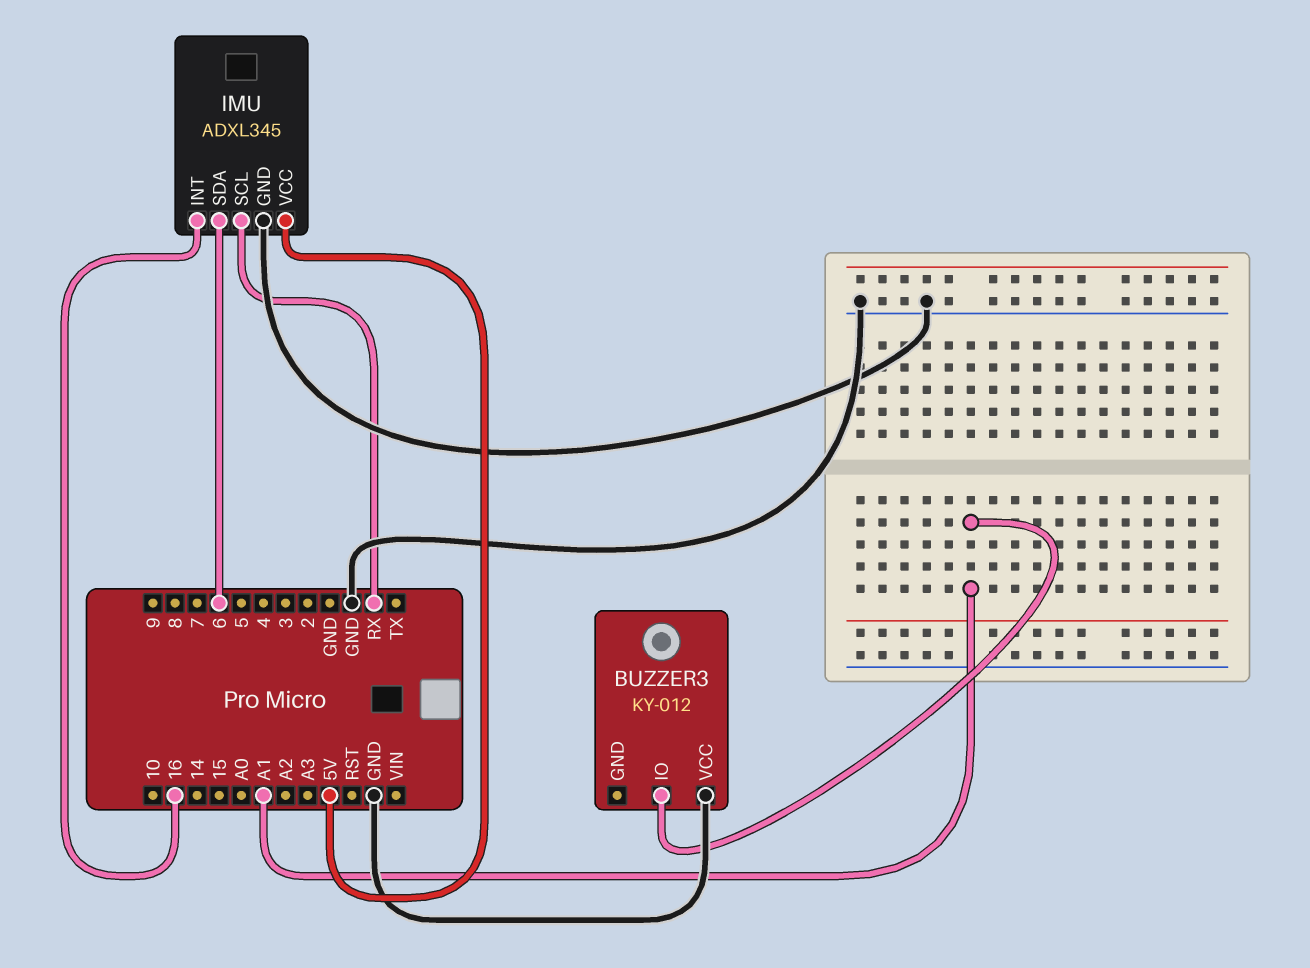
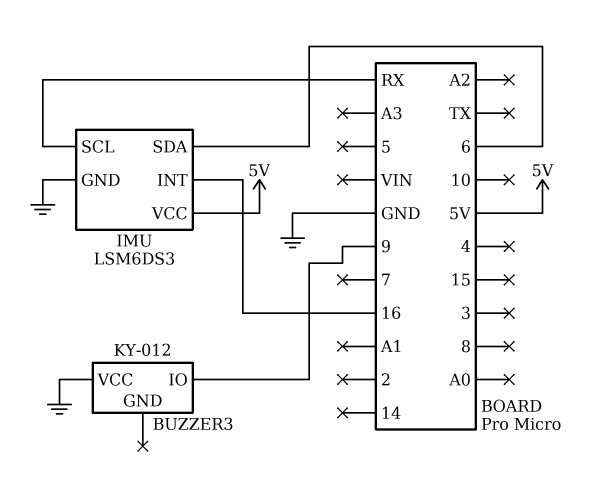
BUZZER3 pin IO: A1 -> 9
IMU: ADXL345 -> LSM6DS3

